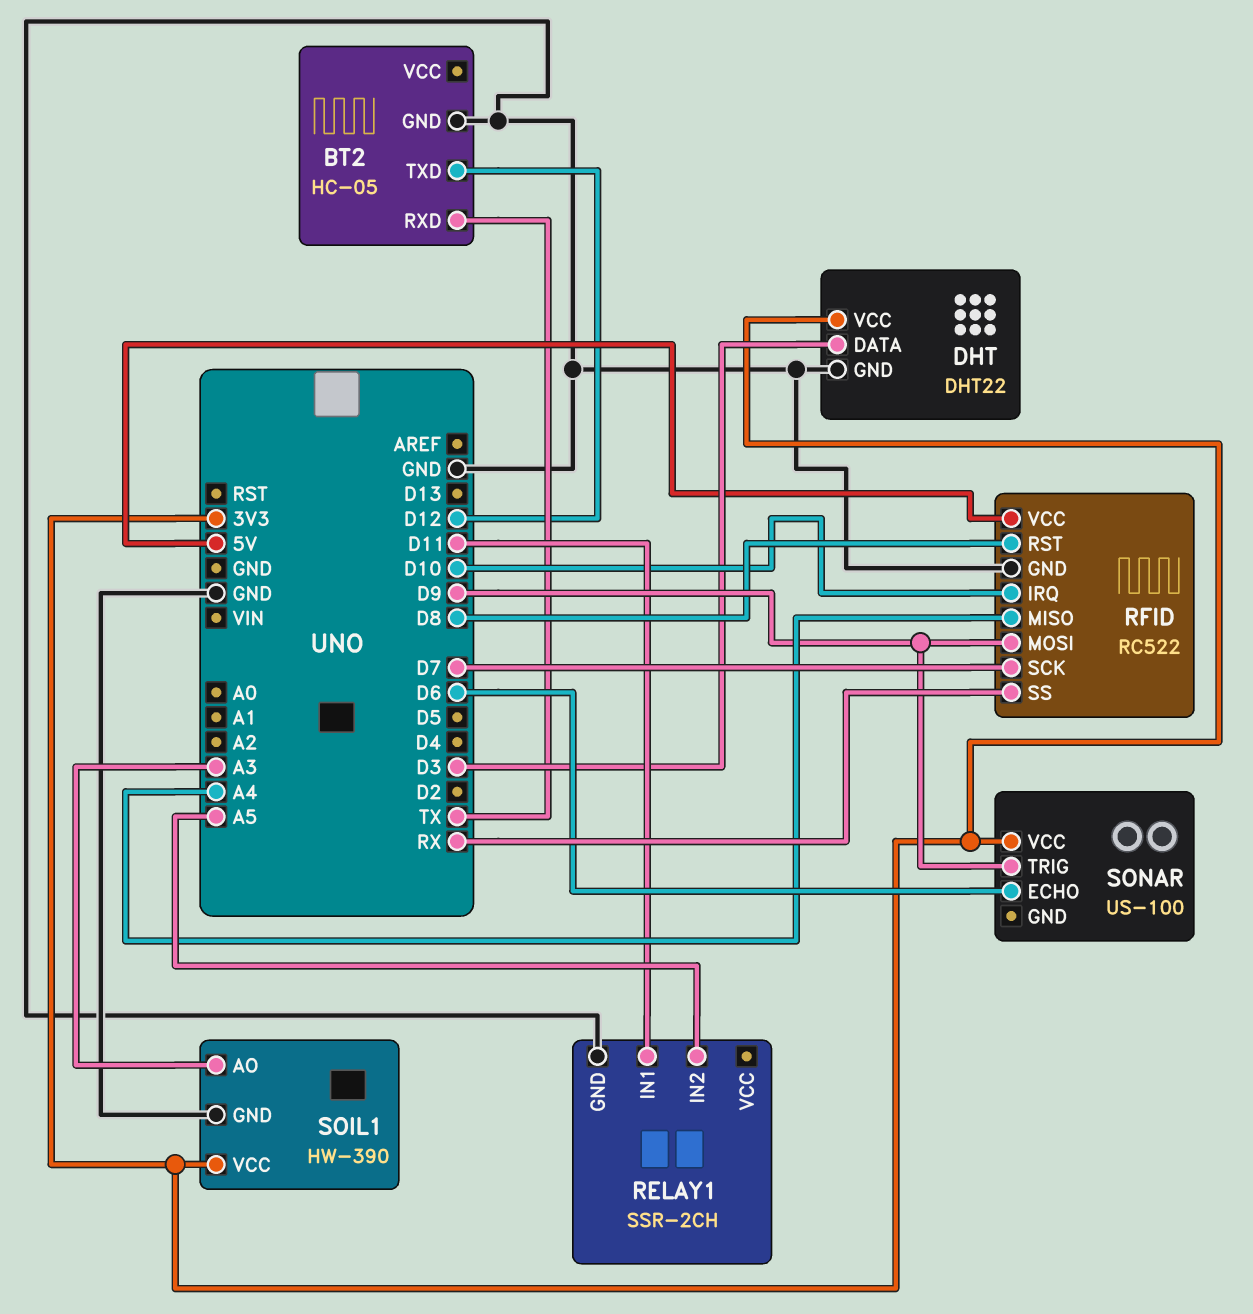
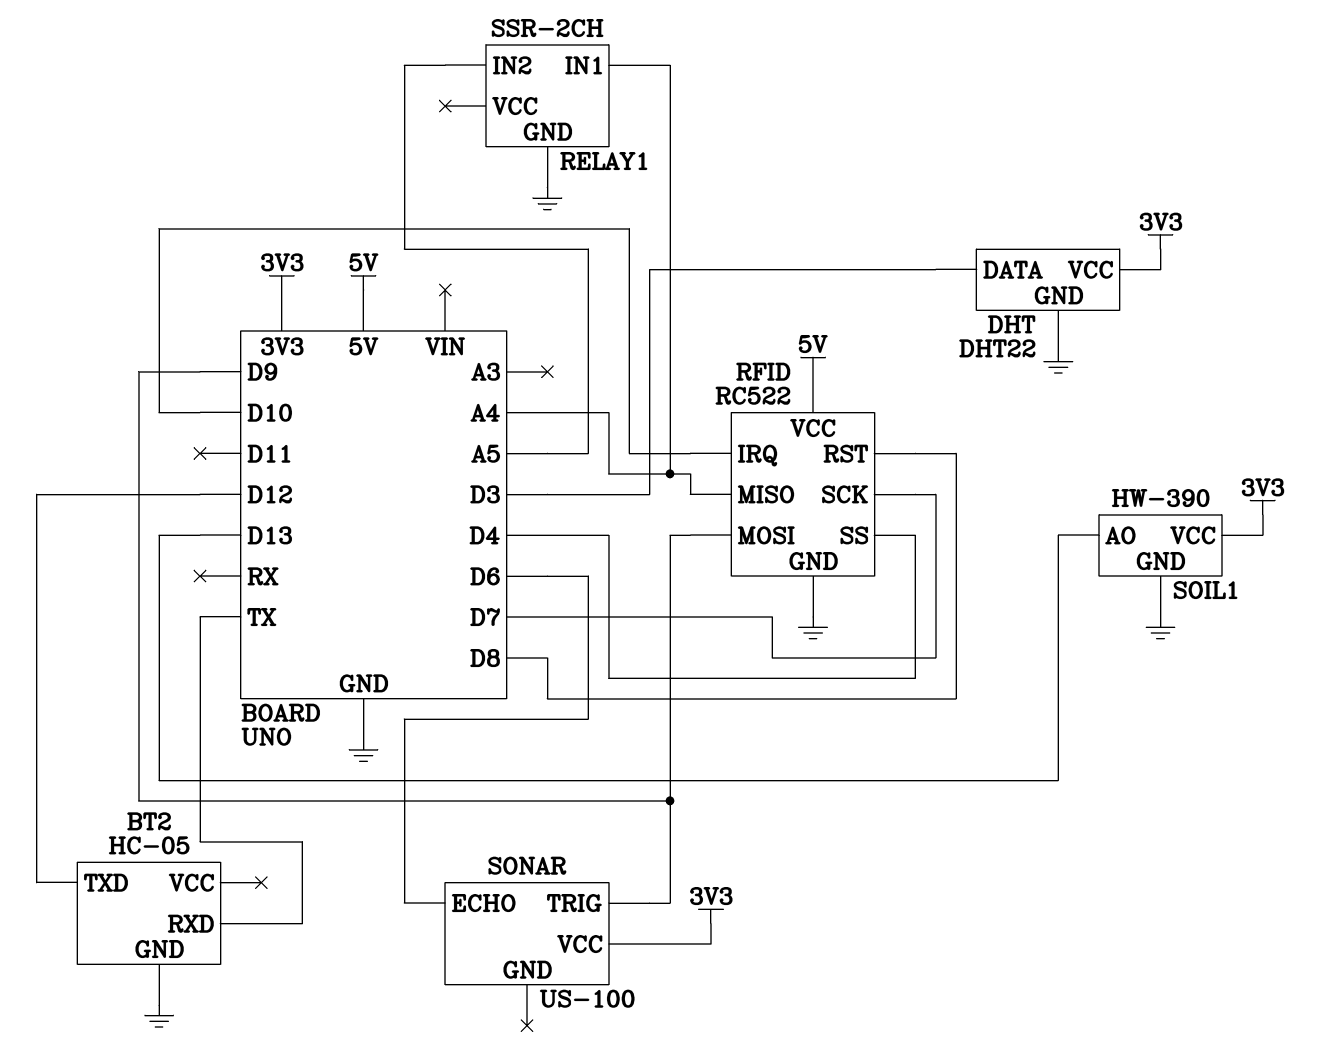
RELAY1 pin IN1: D11 -> A4
RFID pin SS: RX -> D4
SOIL1 pin AO: A3 -> D13

